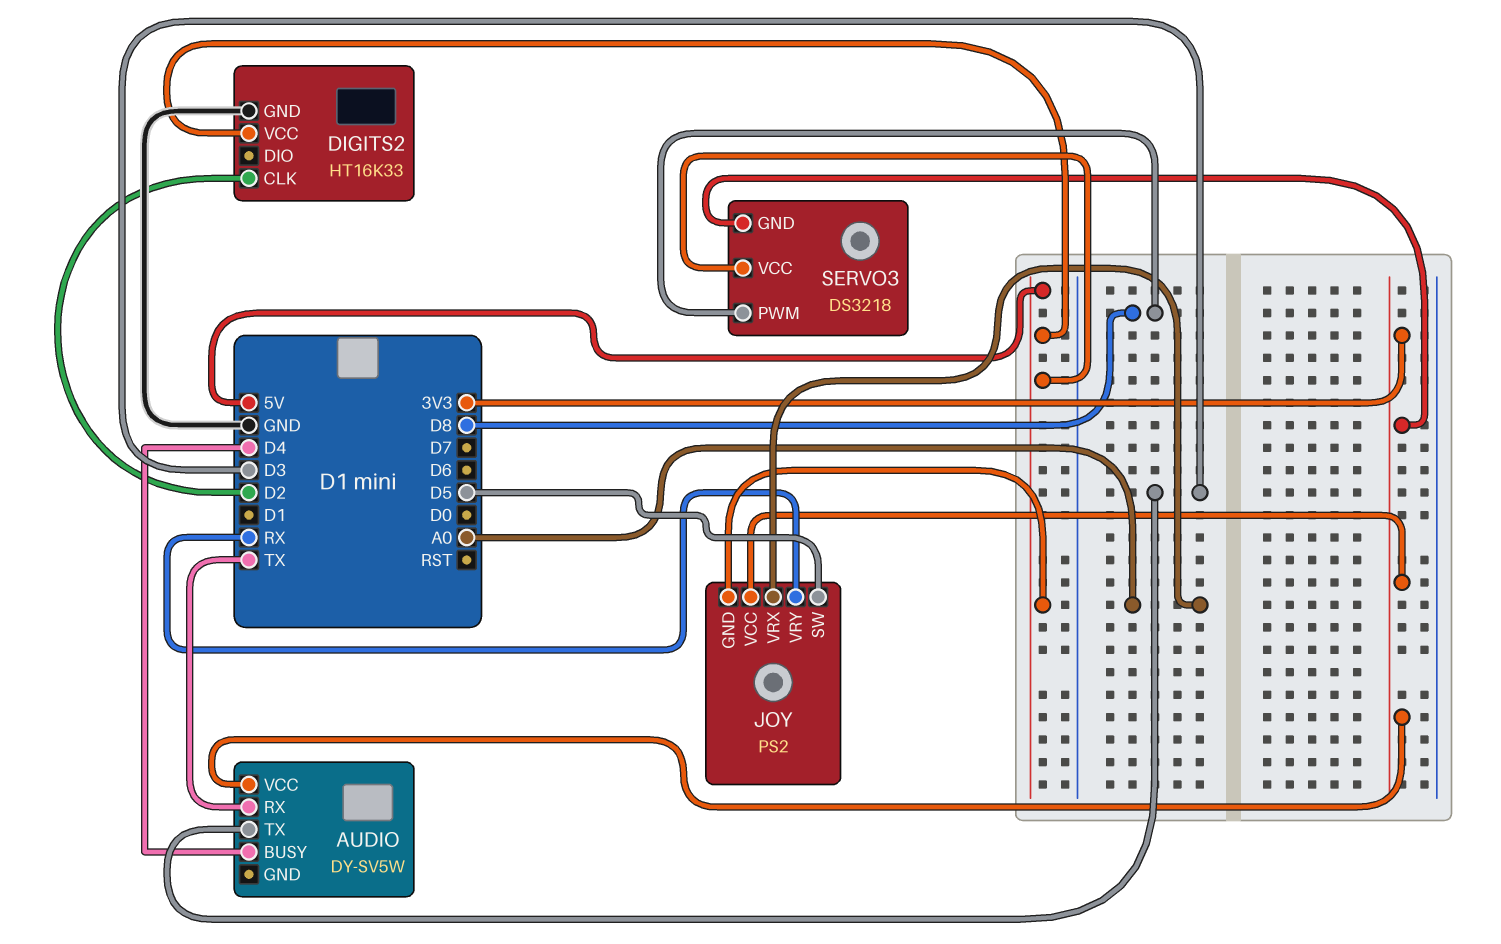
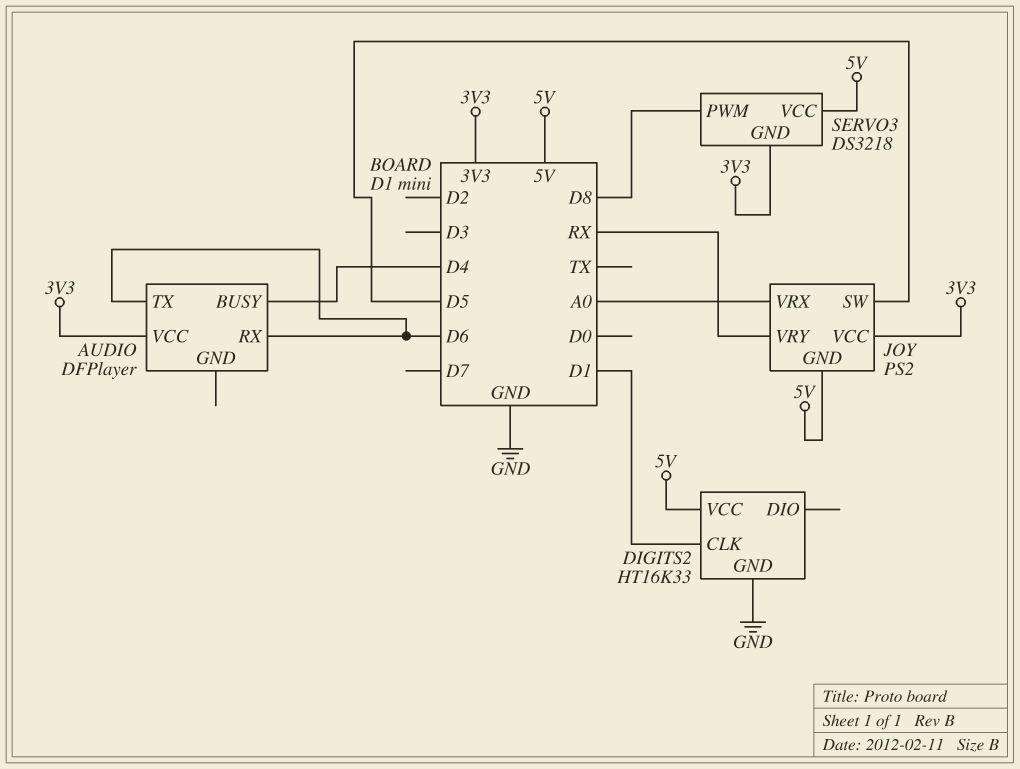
AUDIO: DY-SV5W -> DFPlayer
AUDIO pin RX: TX -> D6
AUDIO pin TX: D3 -> D6
DIGITS2 pin CLK: D2 -> D1

